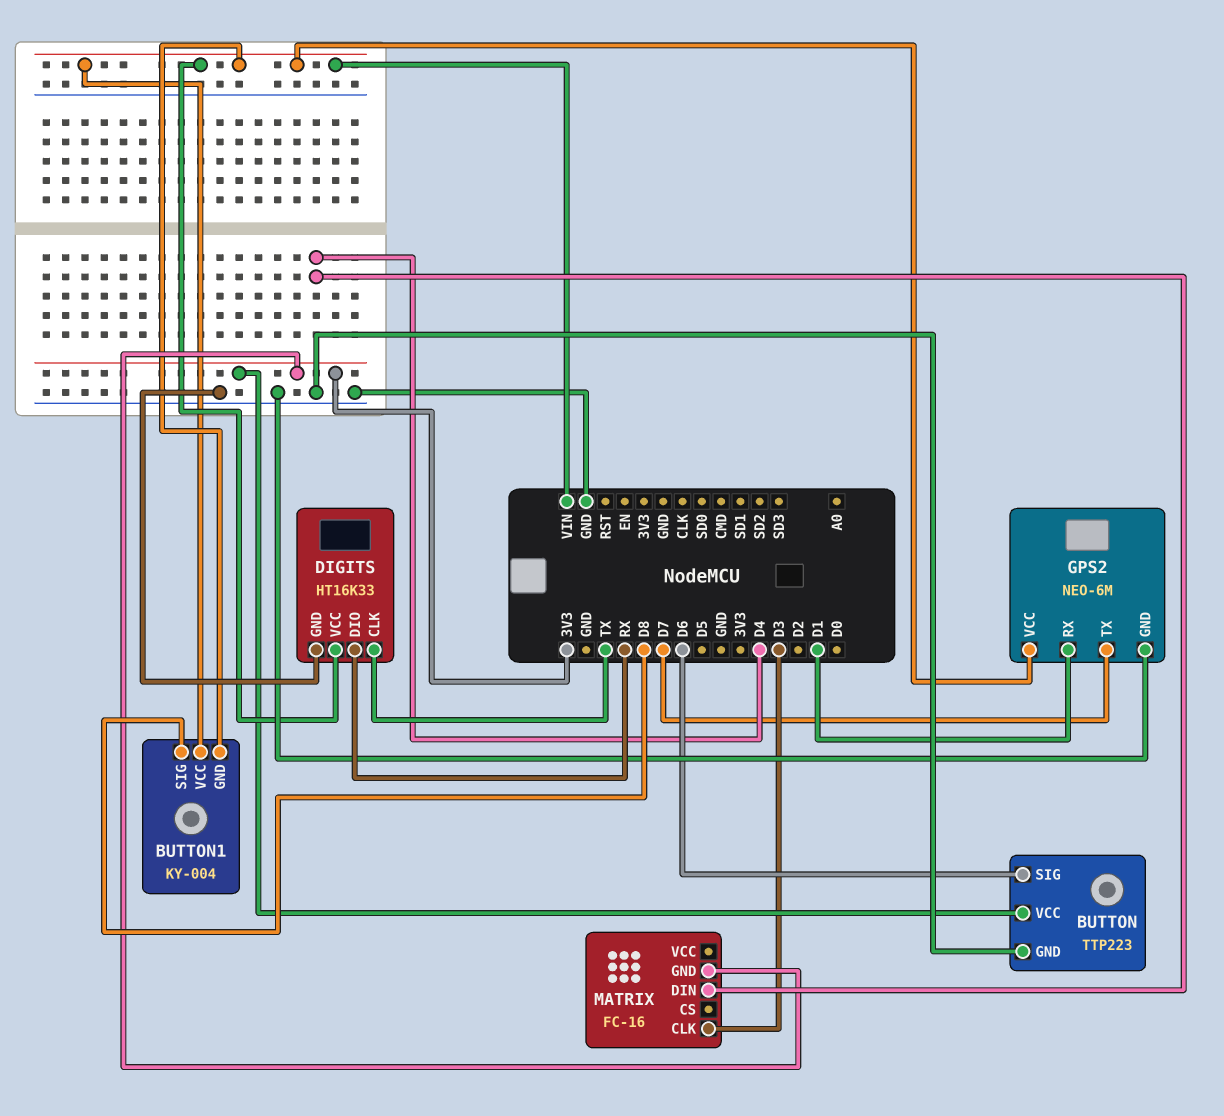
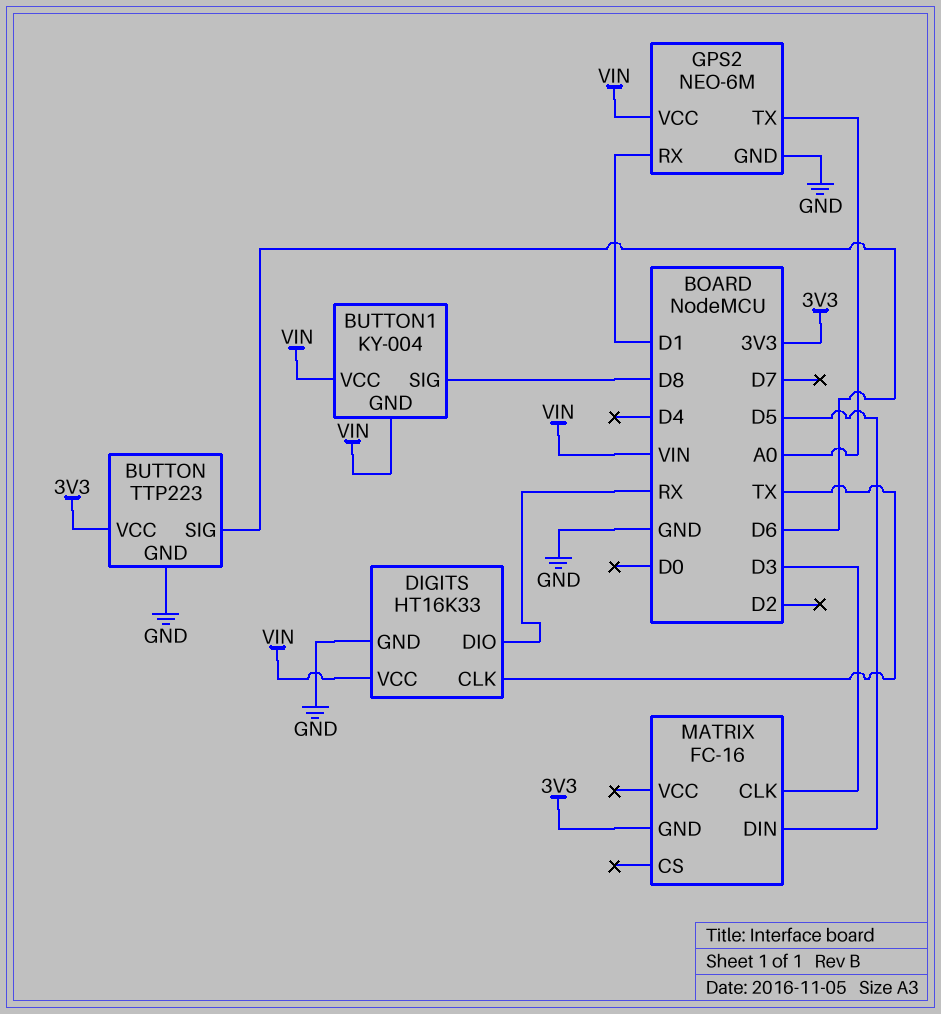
GPS2 pin TX: D7 -> A0
MATRIX pin DIN: D4 -> D5

